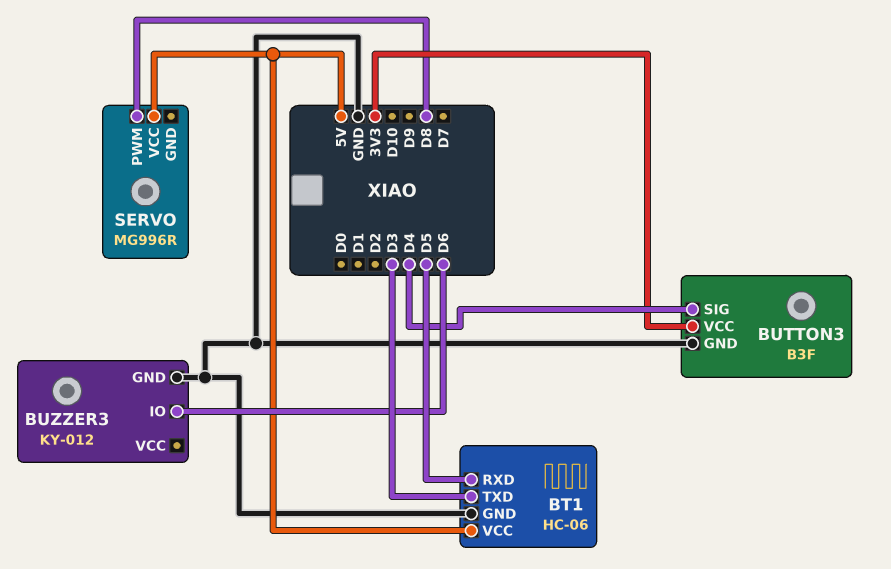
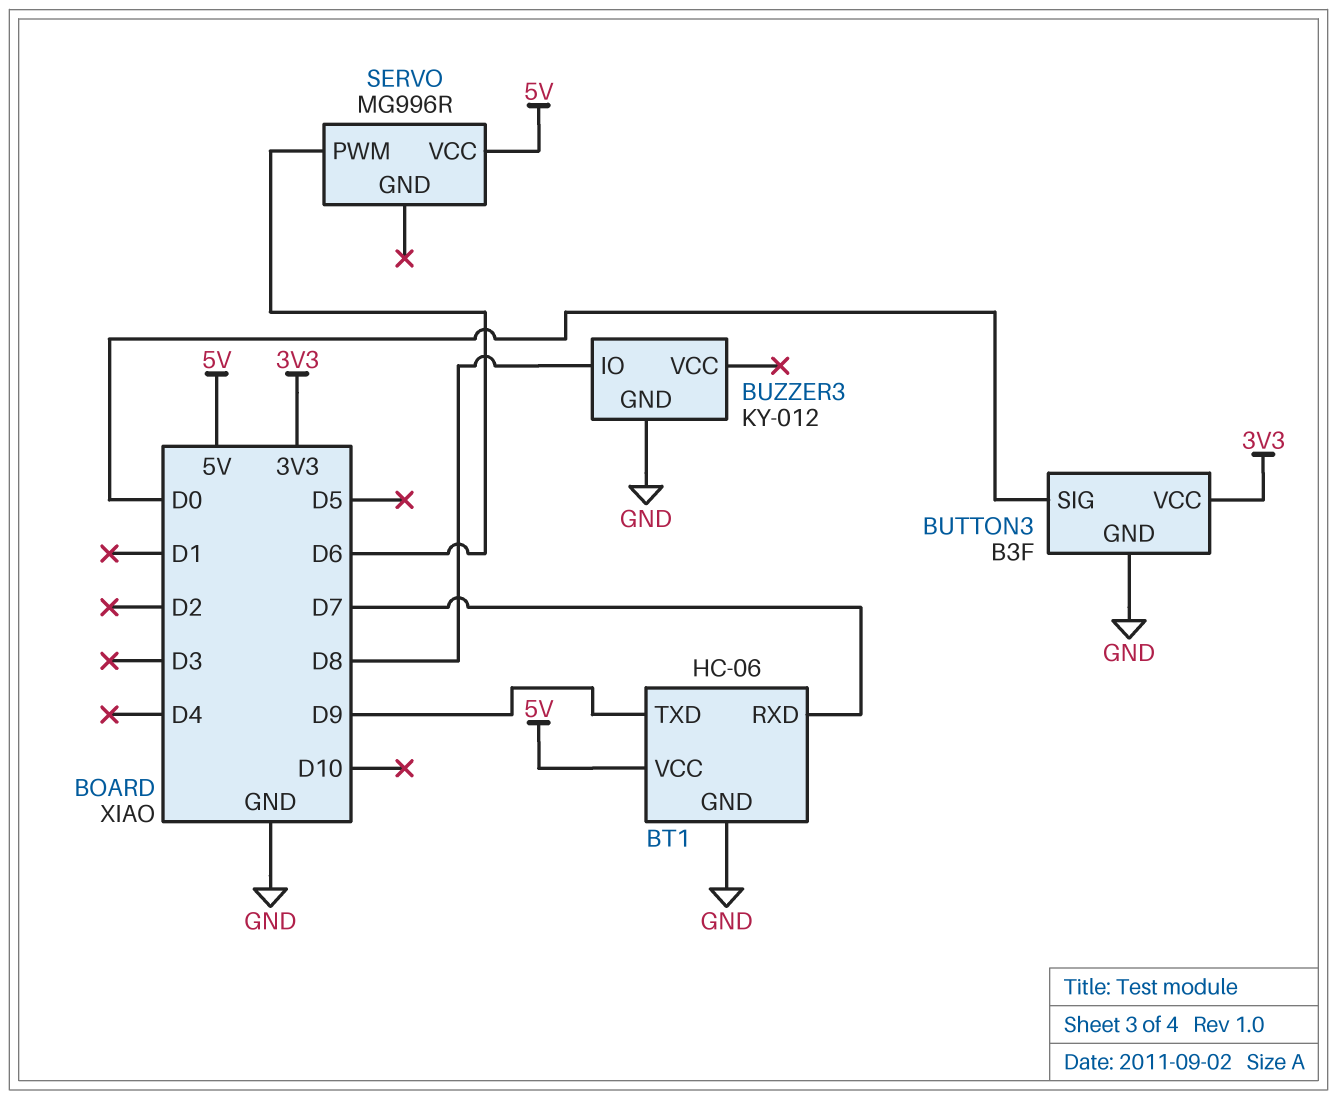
BT1 pin RXD: D5 -> D7
BT1 pin TXD: D3 -> D9
BUTTON3 pin SIG: D4 -> D0
BUZZER3 pin IO: D6 -> D8
SERVO pin PWM: D8 -> D6

